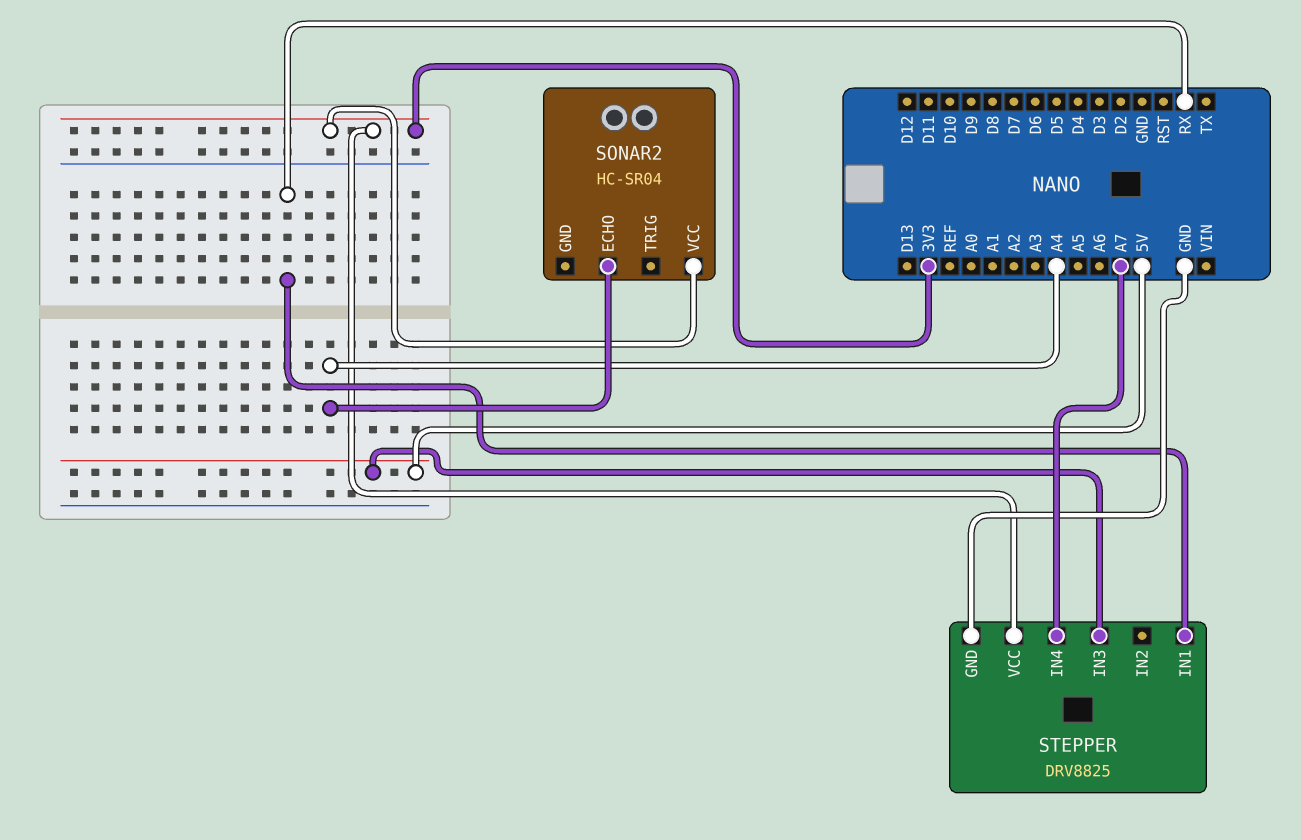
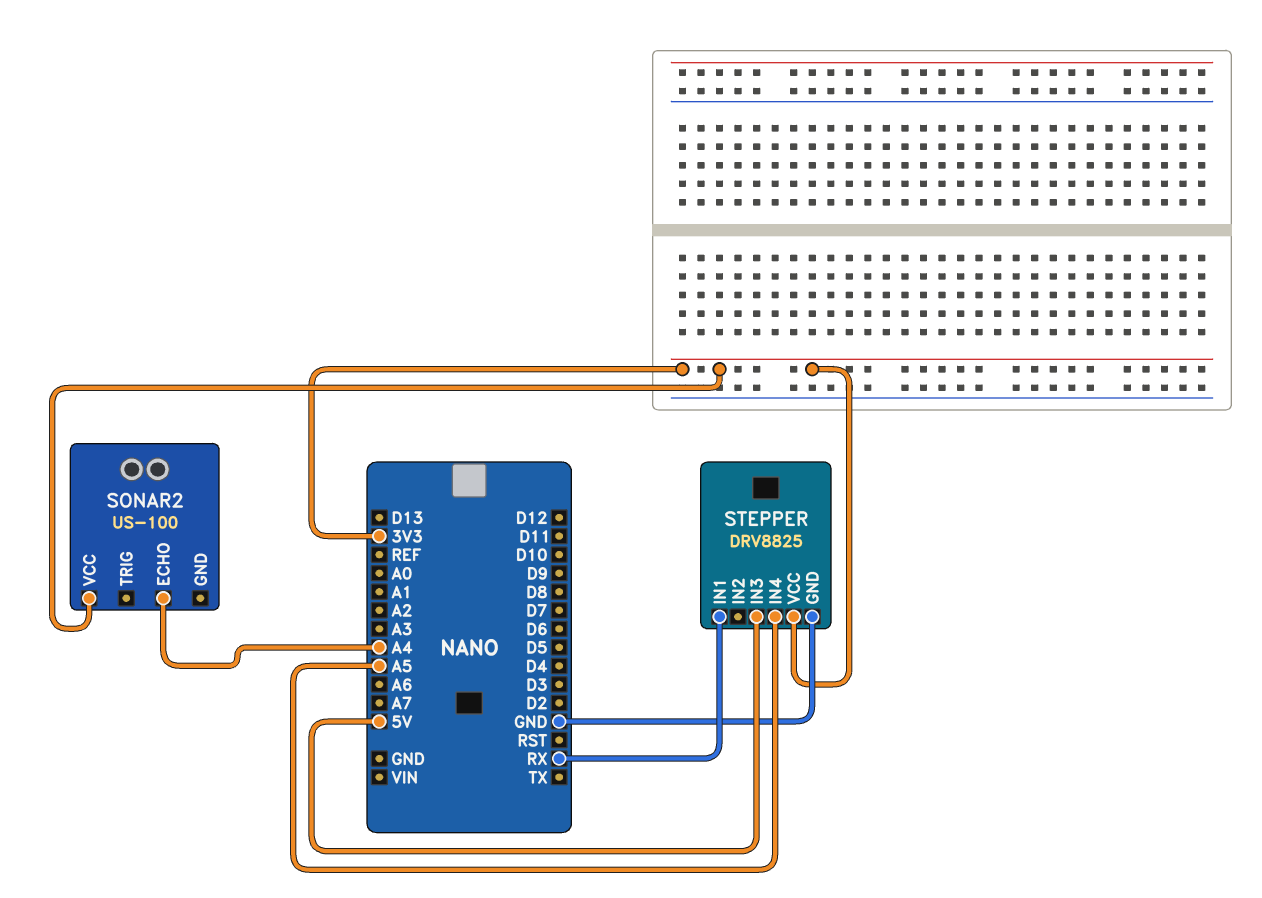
SONAR2: HC-SR04 -> US-100
STEPPER pin IN4: A7 -> A5

